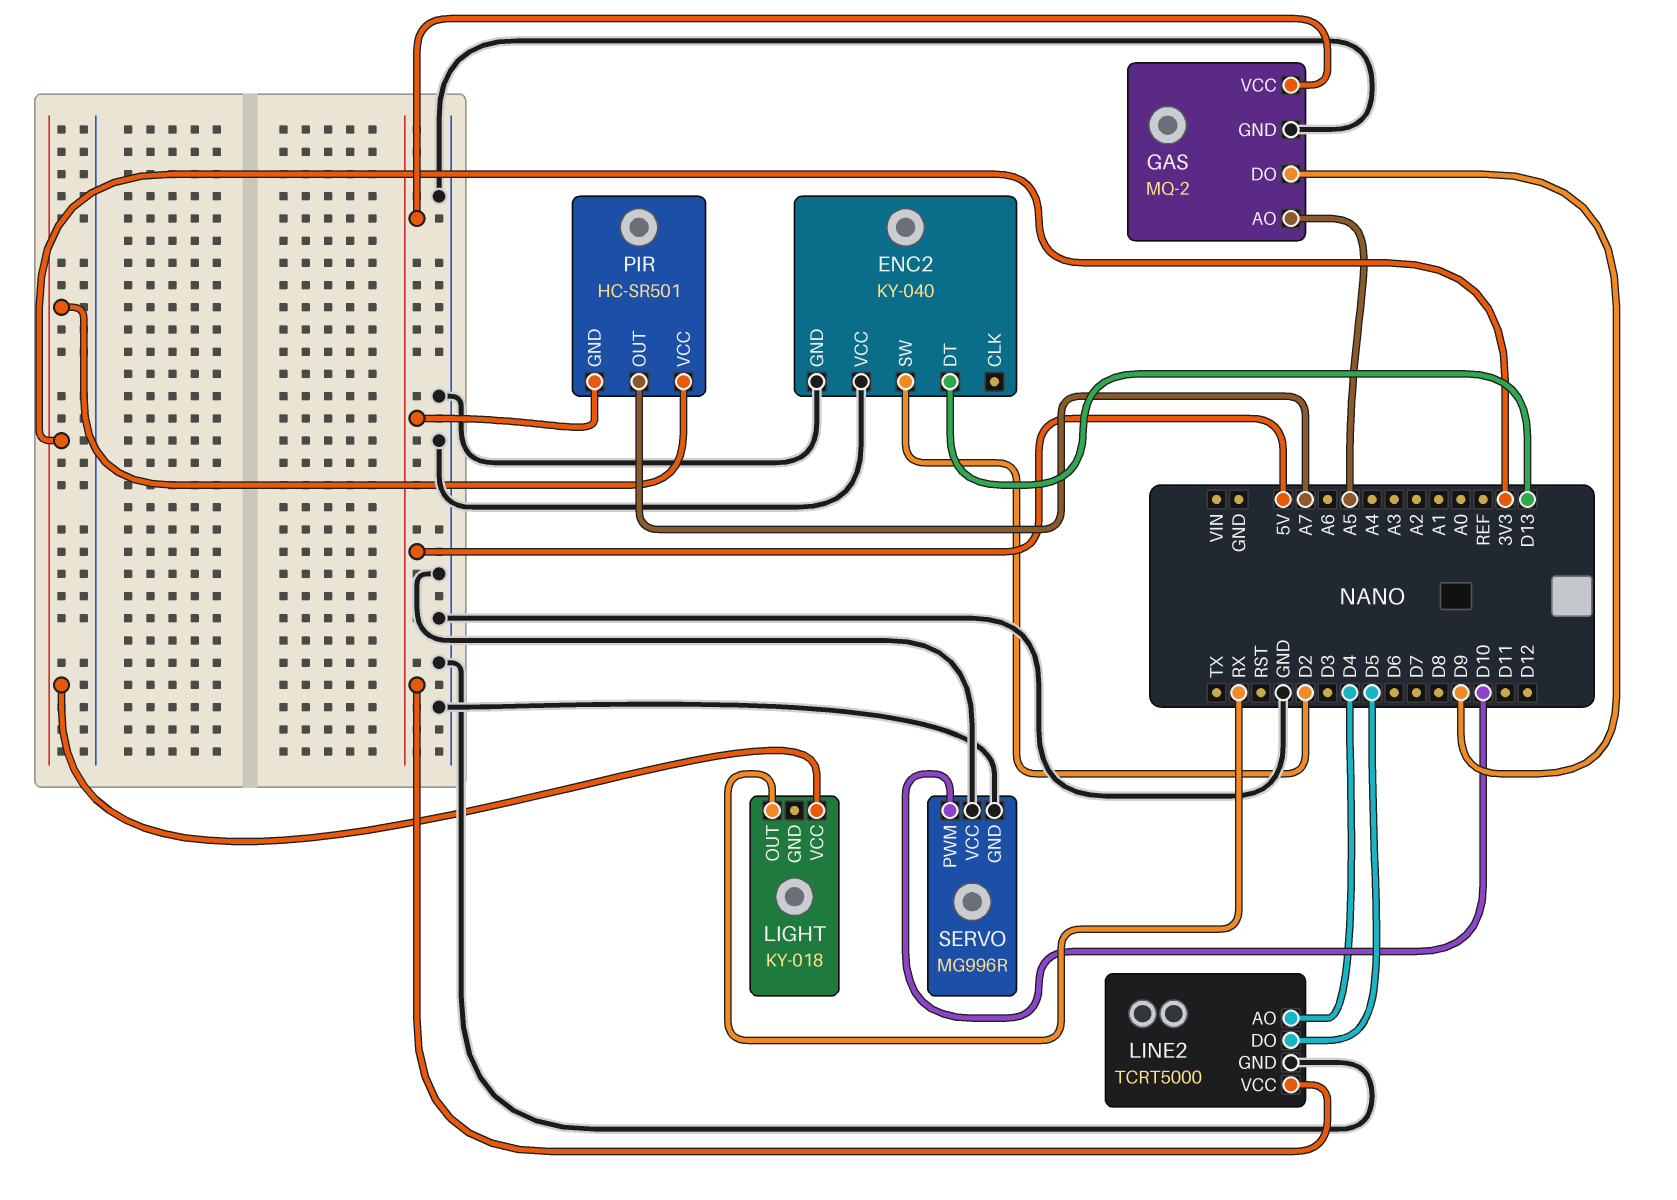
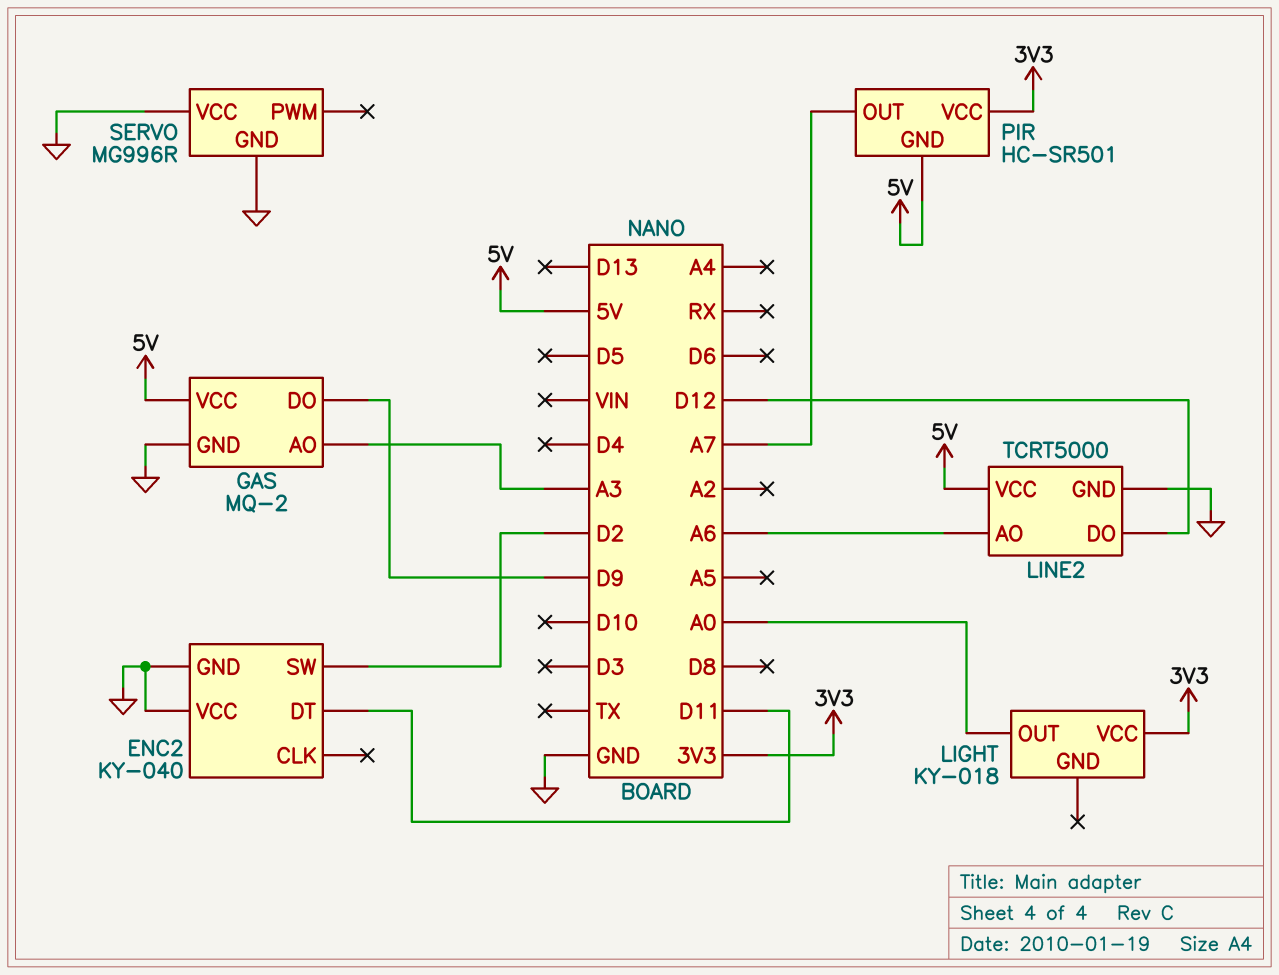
ENC2 pin DT: D13 -> D11
GAS pin AO: A5 -> A3
LIGHT pin OUT: RX -> A0
LINE2 pin AO: D4 -> A6
LINE2 pin DO: D5 -> D12
SERVO pin PWM: D10 -> none

